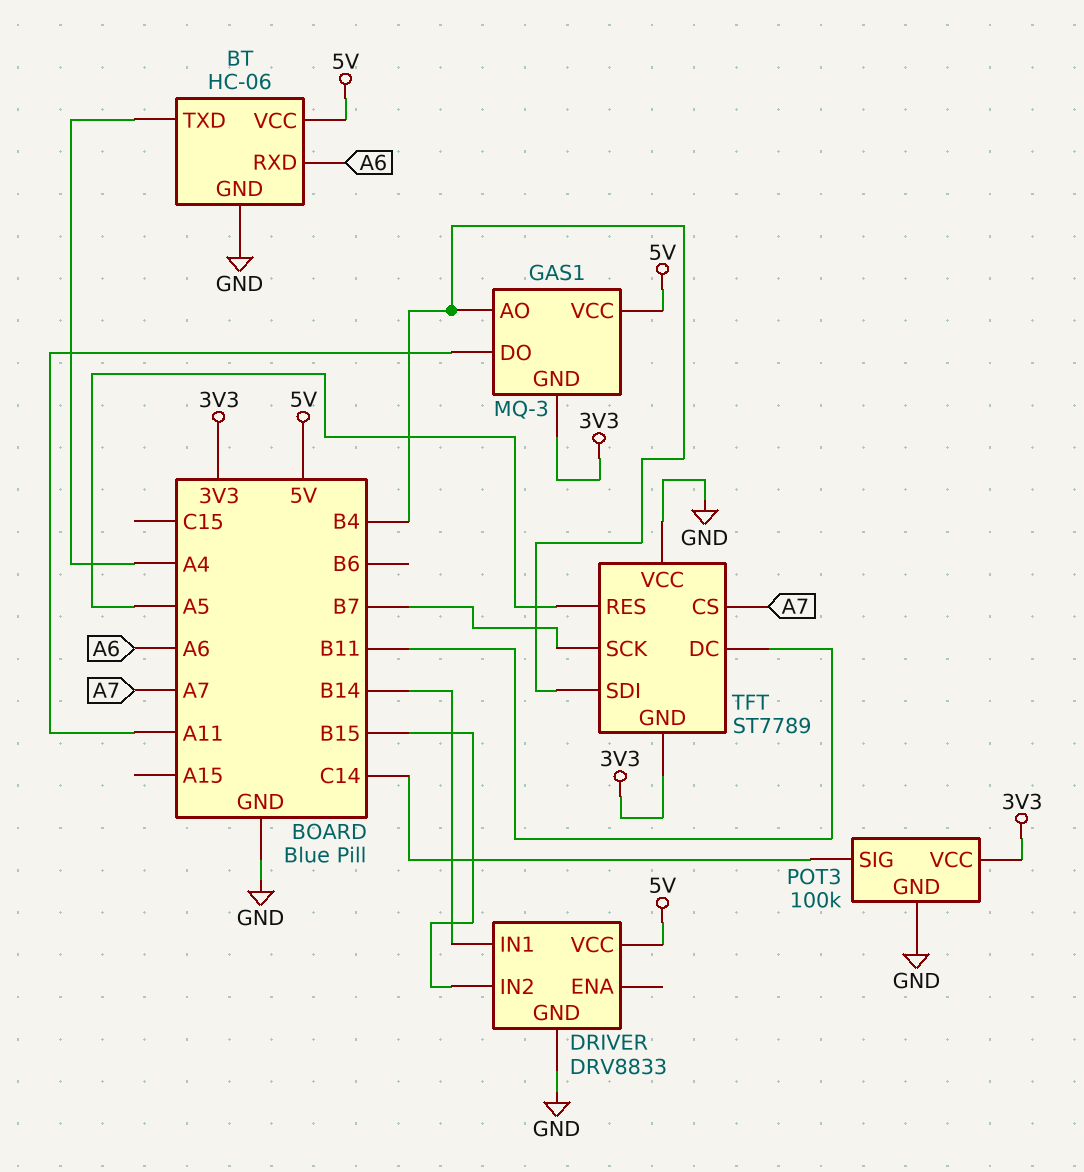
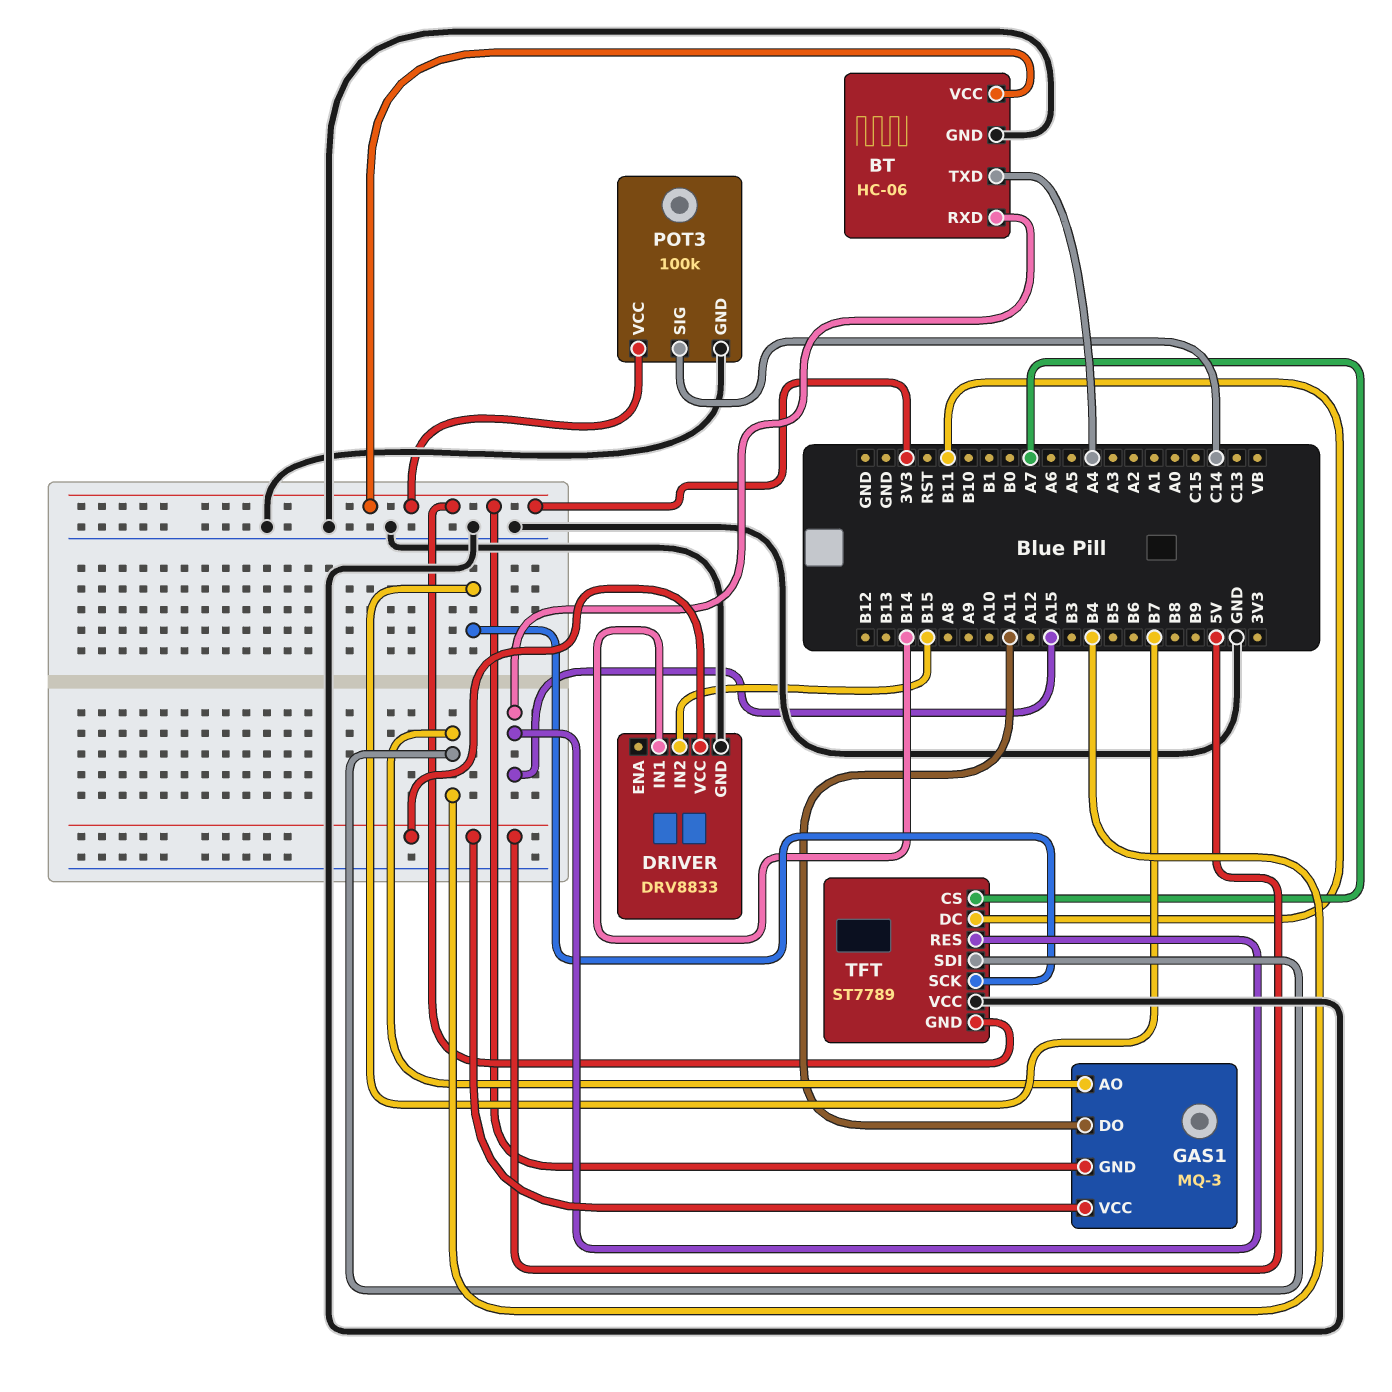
BT pin RXD: A6 -> A15
BT pin VCC: 5V -> 3V3
TFT pin RES: A5 -> A15

